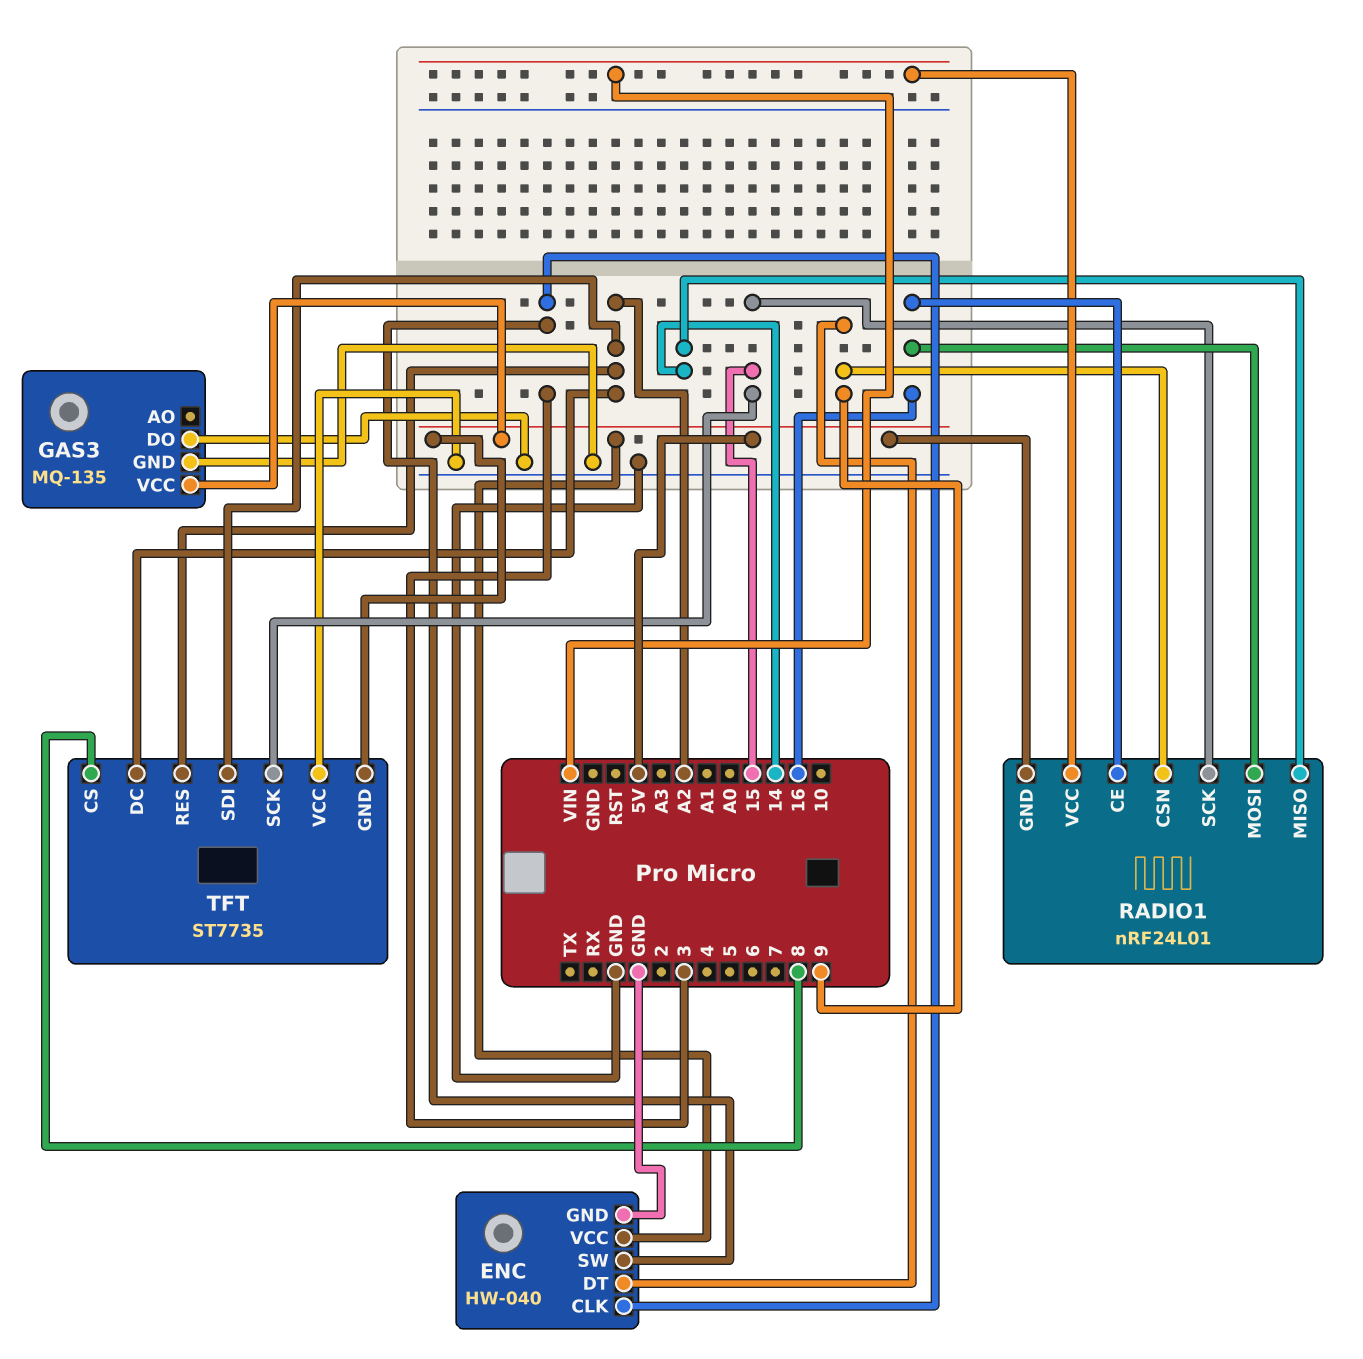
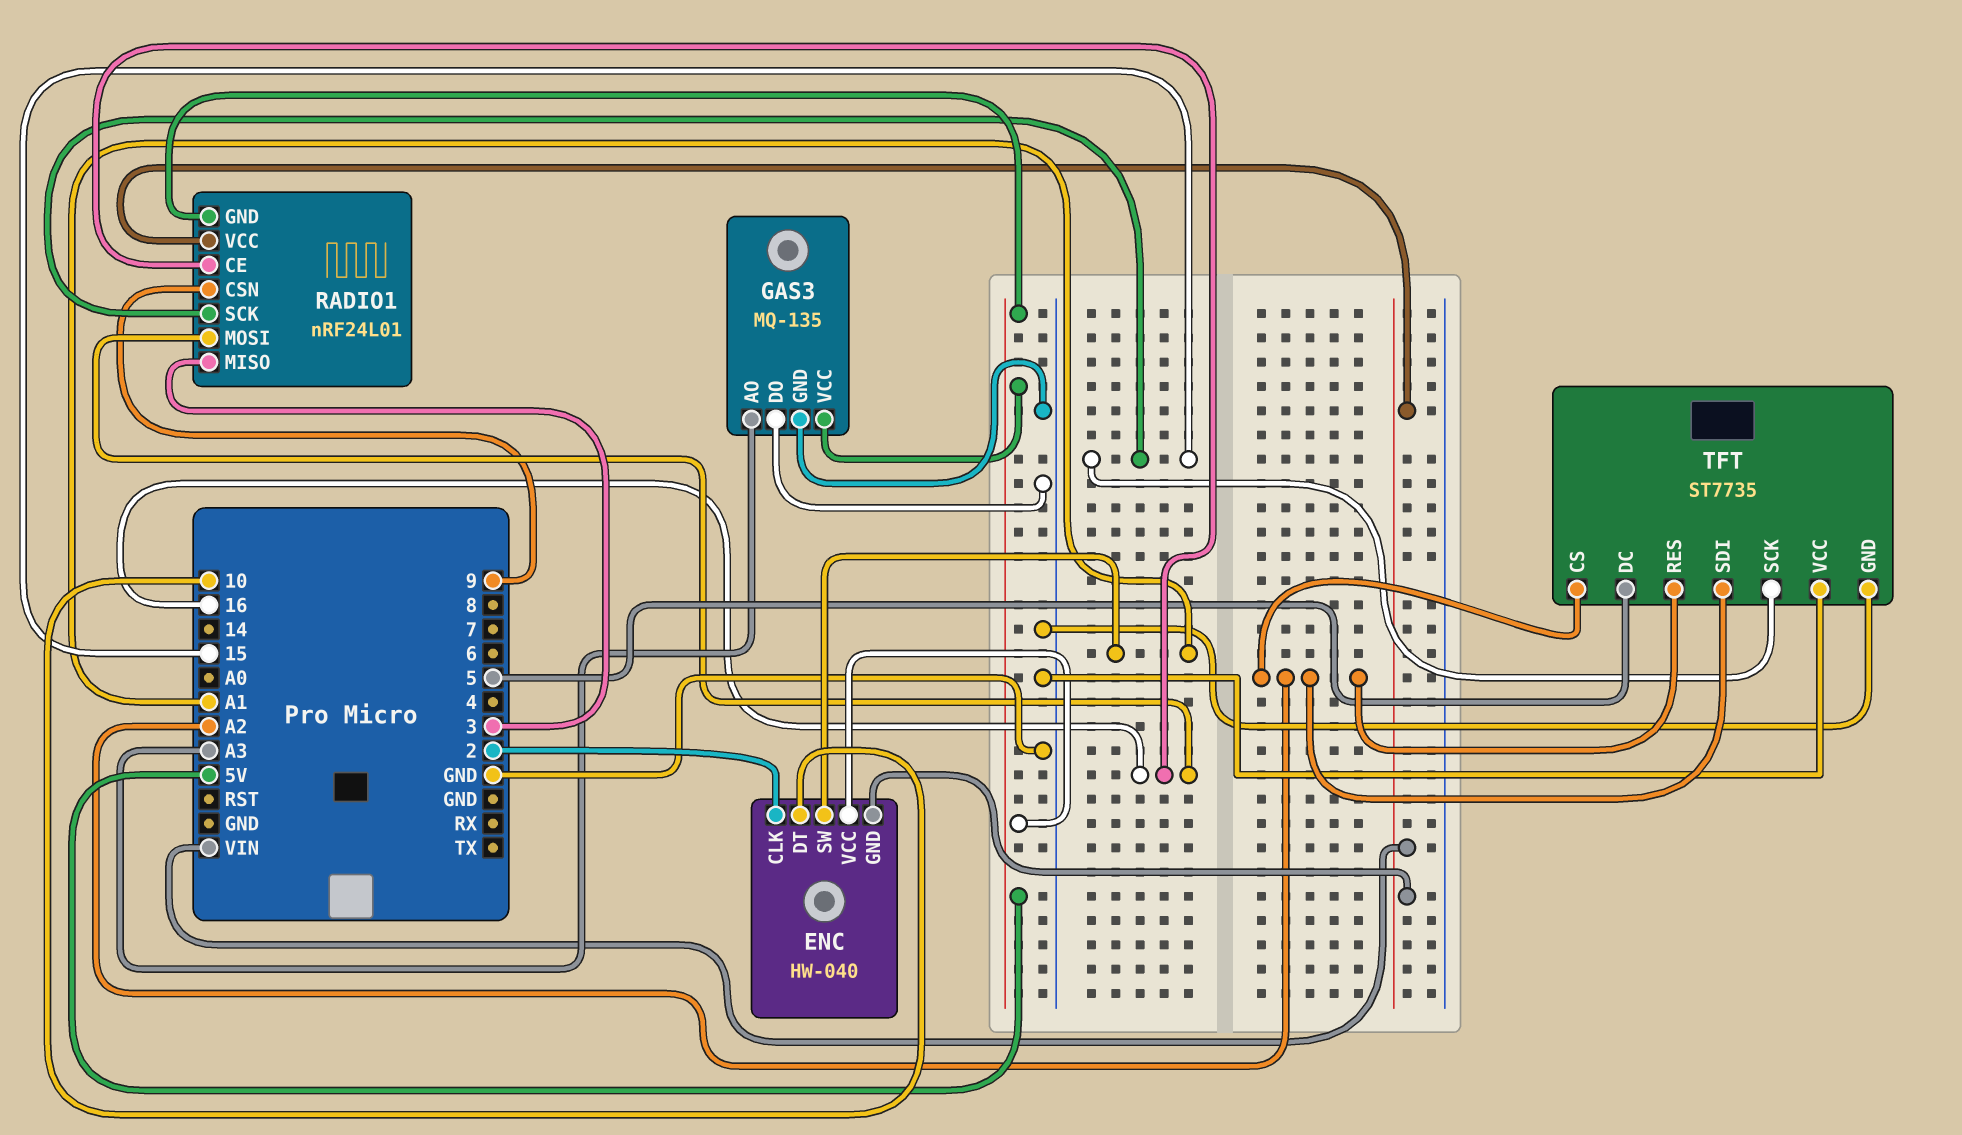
ENC pin CLK: 3 -> 2
ENC pin DT: 9 -> 10
ENC pin GND: GND -> VIN
ENC pin SW: 3 -> A1
GAS3 pin AO: none -> A3
RADIO1 pin MISO: 14 -> 3
TFT pin CS: 8 -> A2
TFT pin DC: A2 -> 5
TFT pin GND: 5V -> GND

